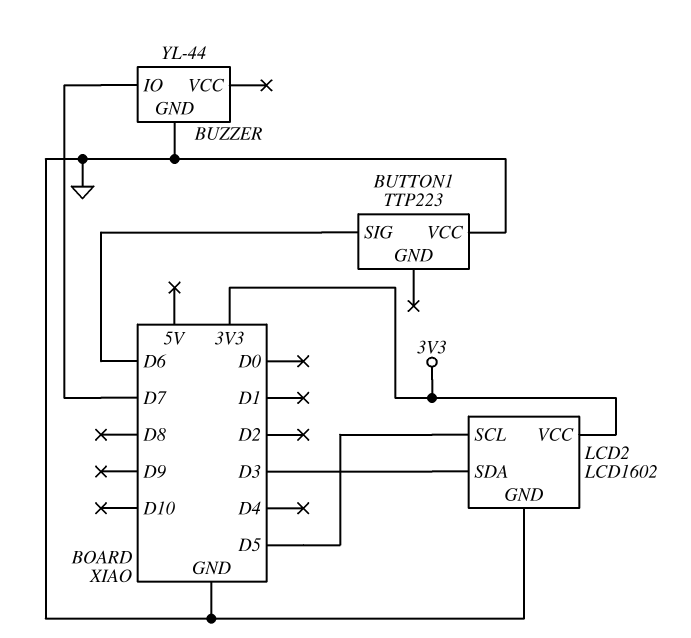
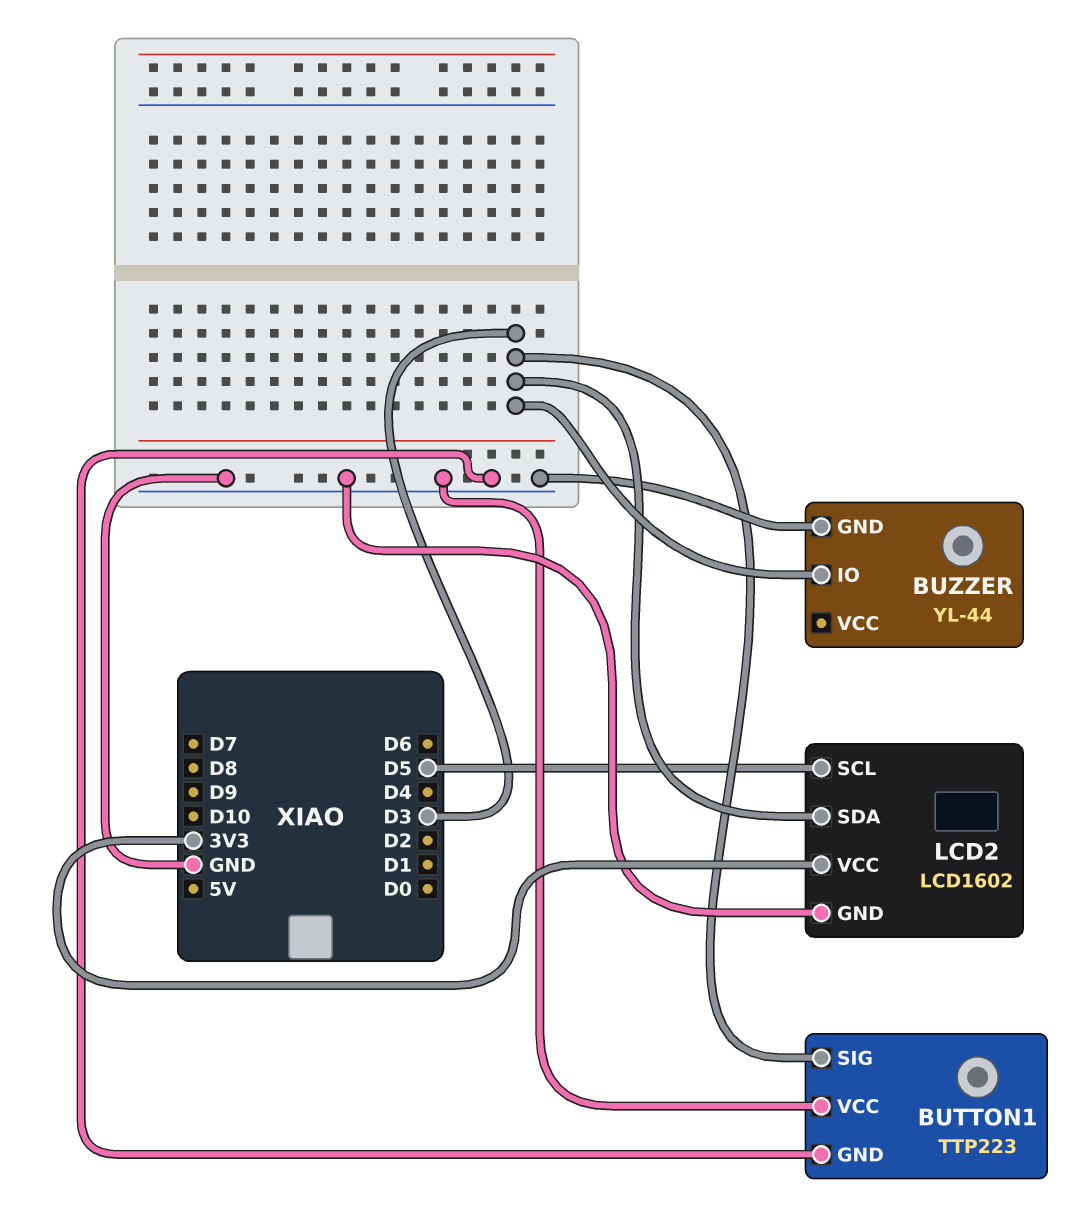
BUTTON1 pin GND: none -> GND
BUTTON1 pin SIG: D6 -> D3
BUZZER pin IO: D7 -> D3

